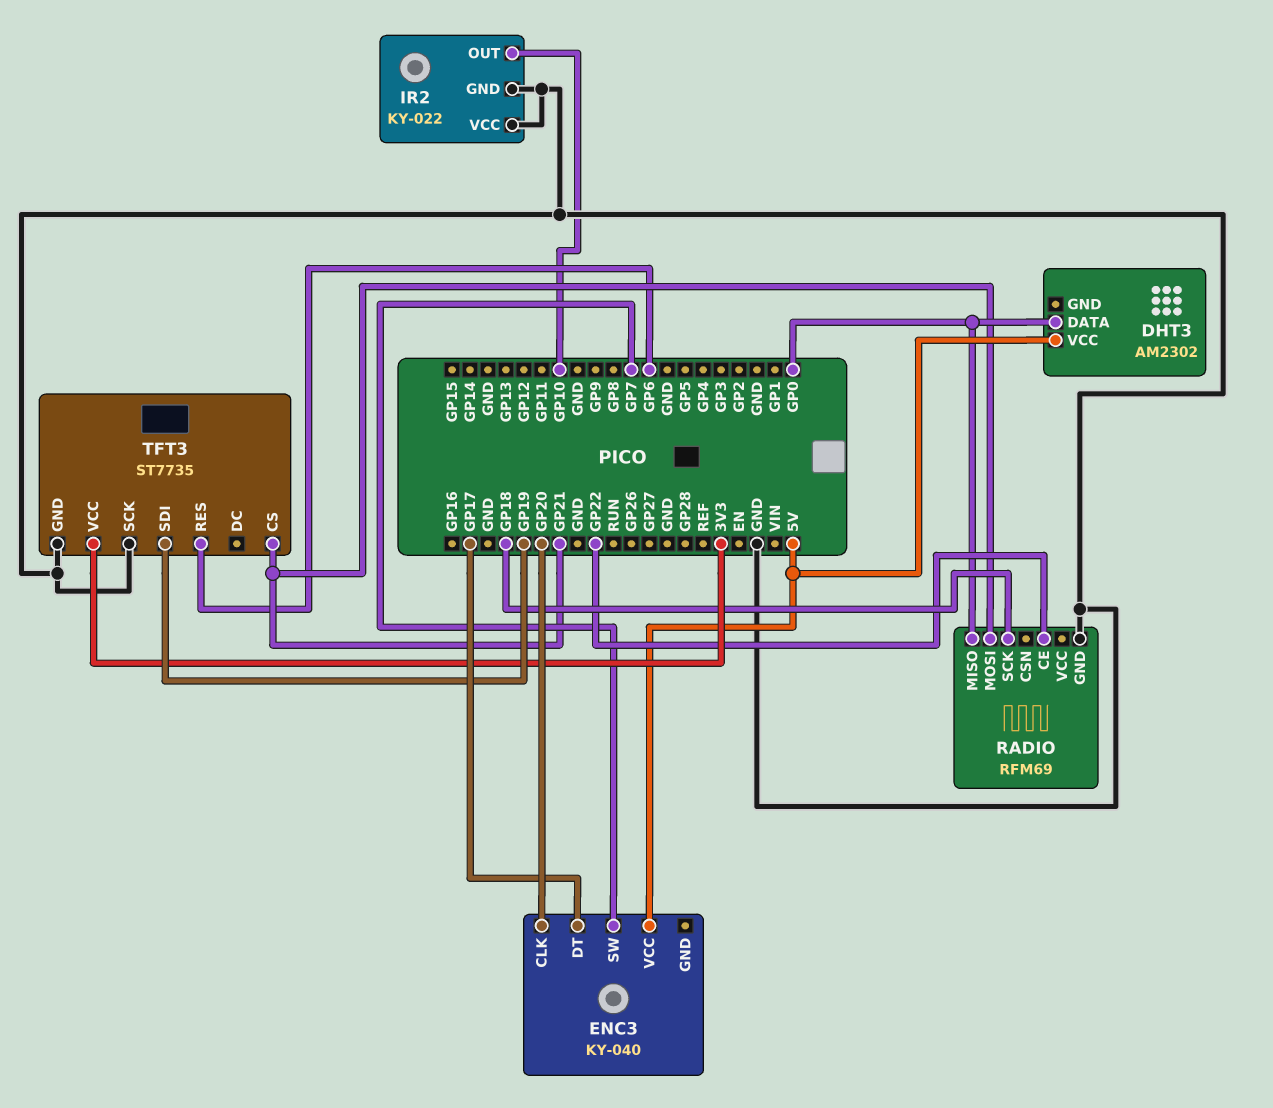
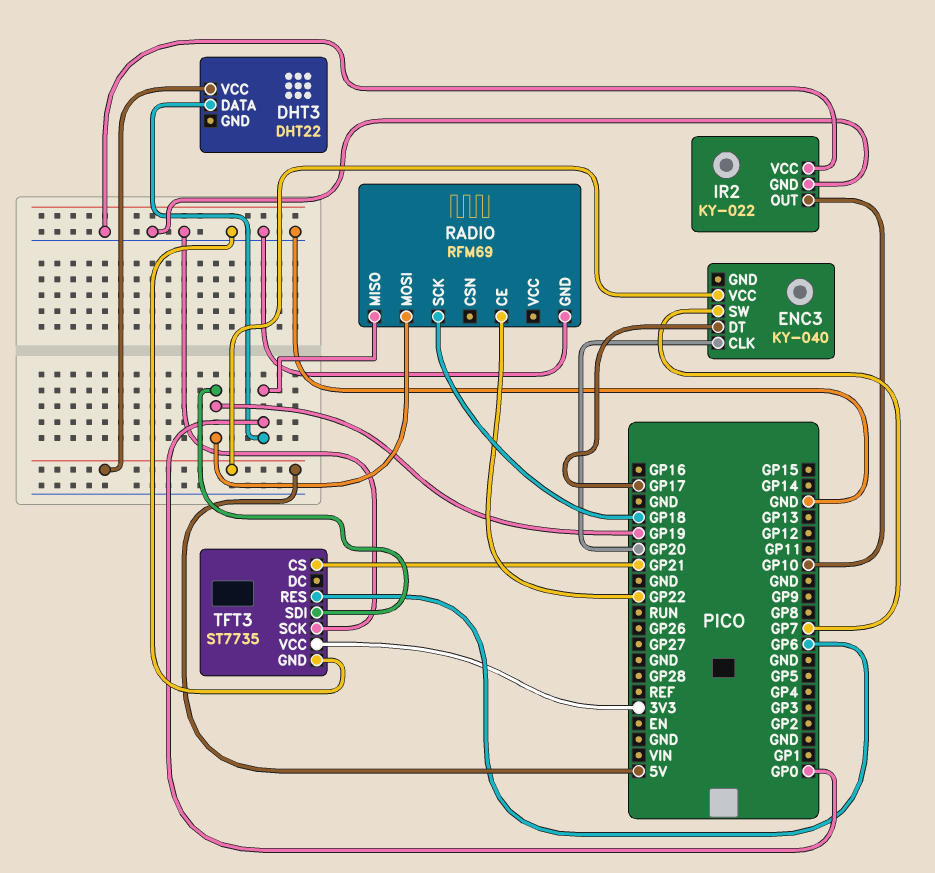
DHT3: AM2302 -> DHT22
RADIO pin MOSI: GP21 -> GP19

